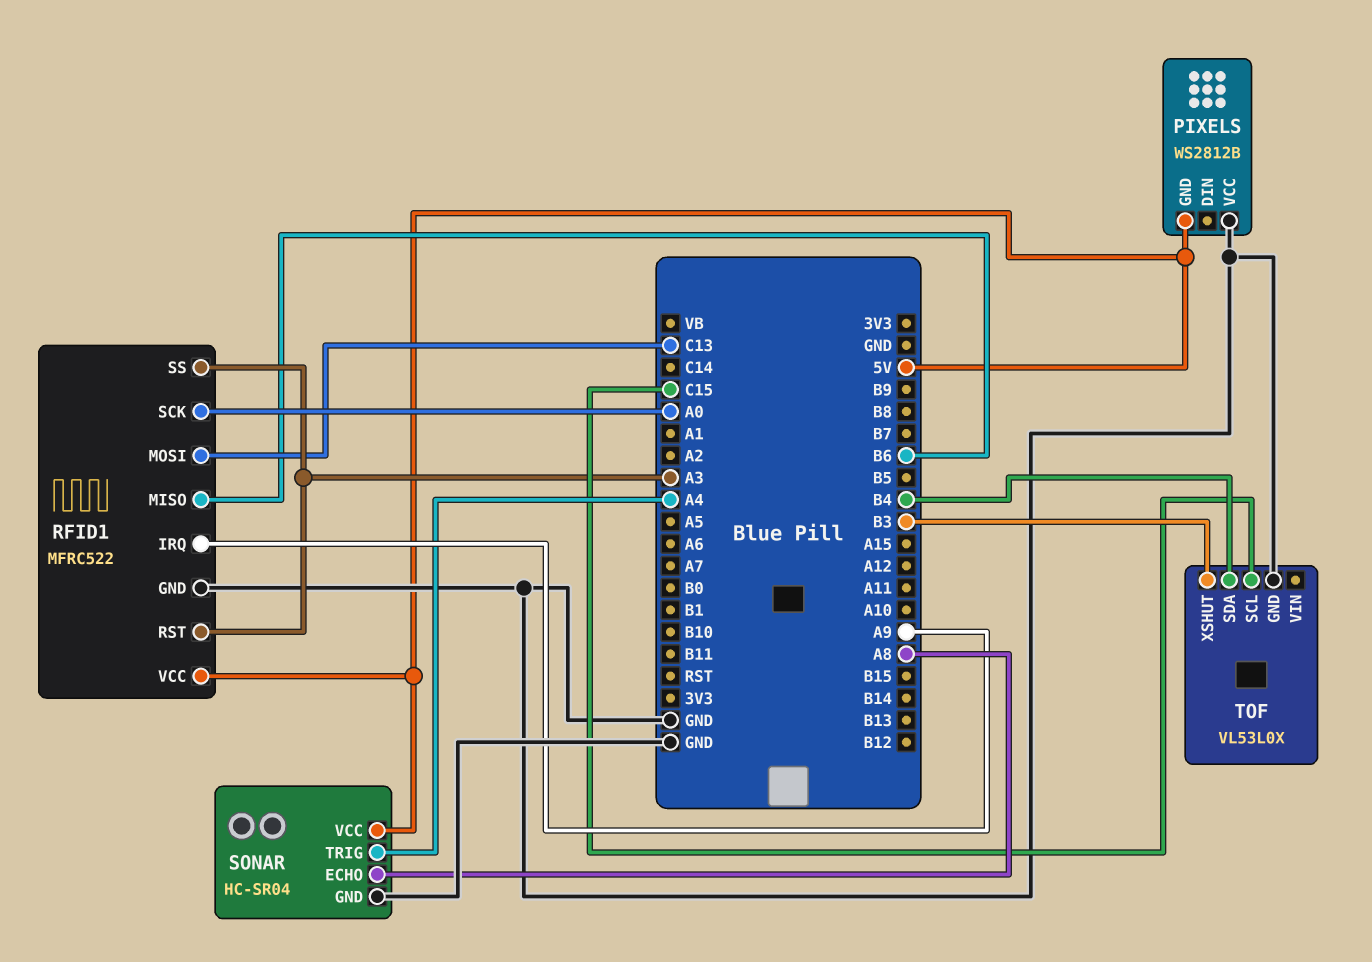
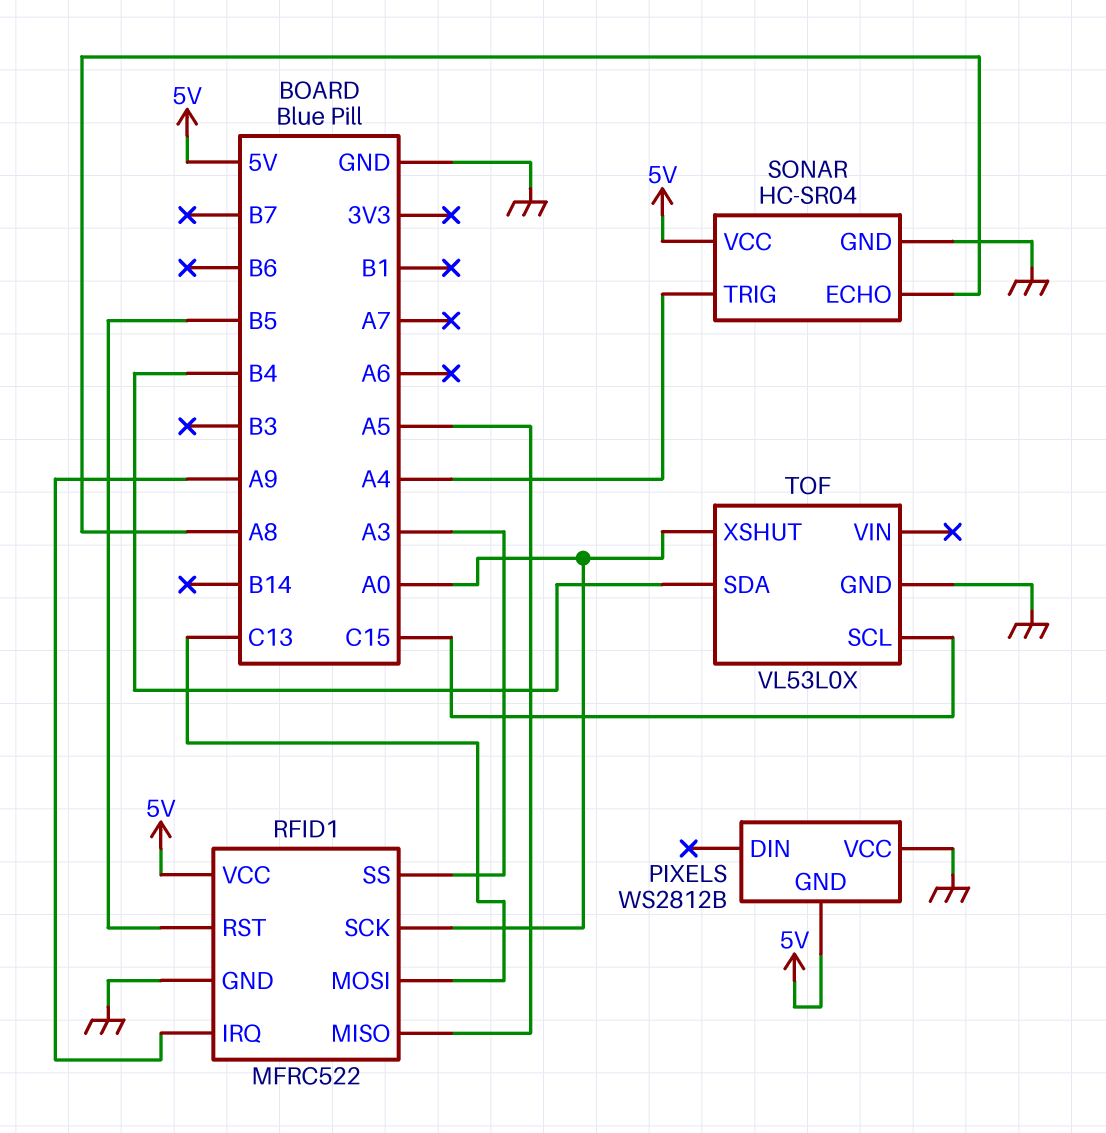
RFID1 pin MISO: B6 -> A5
RFID1 pin RST: A3 -> B5
TOF pin XSHUT: B3 -> A0

